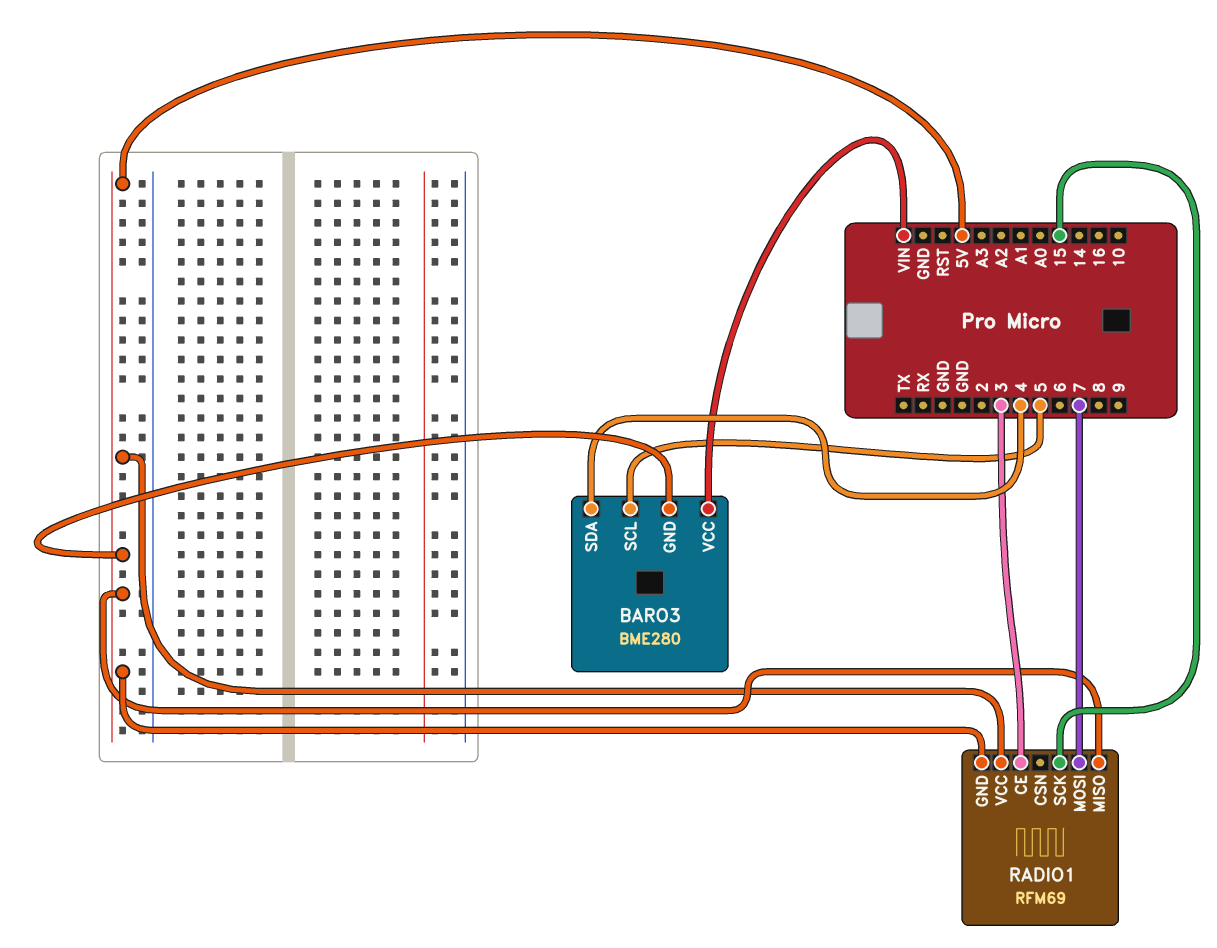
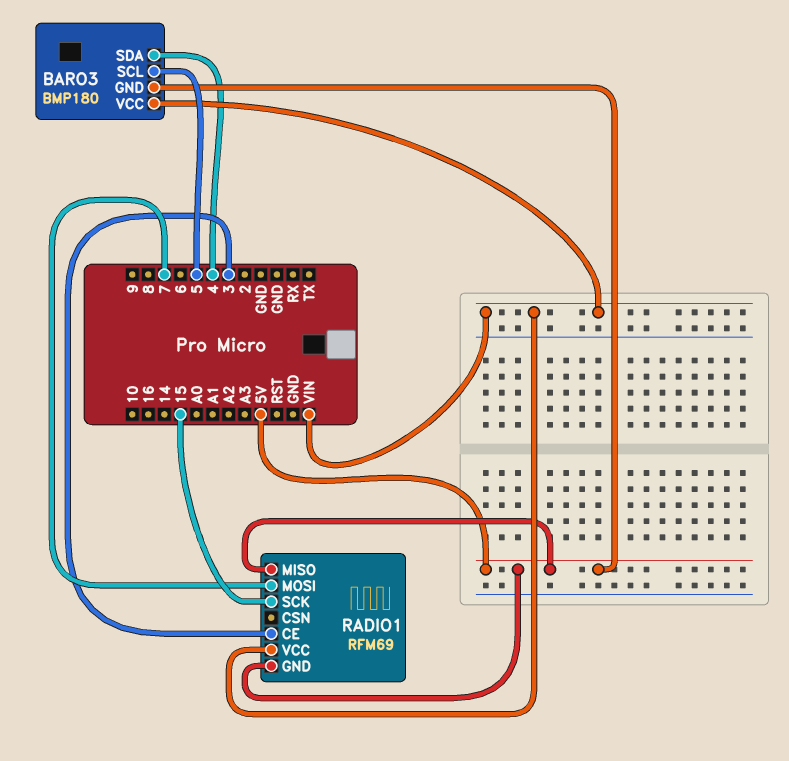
BARO3: BME280 -> BMP180
RADIO1 pin VCC: 5V -> VIN

